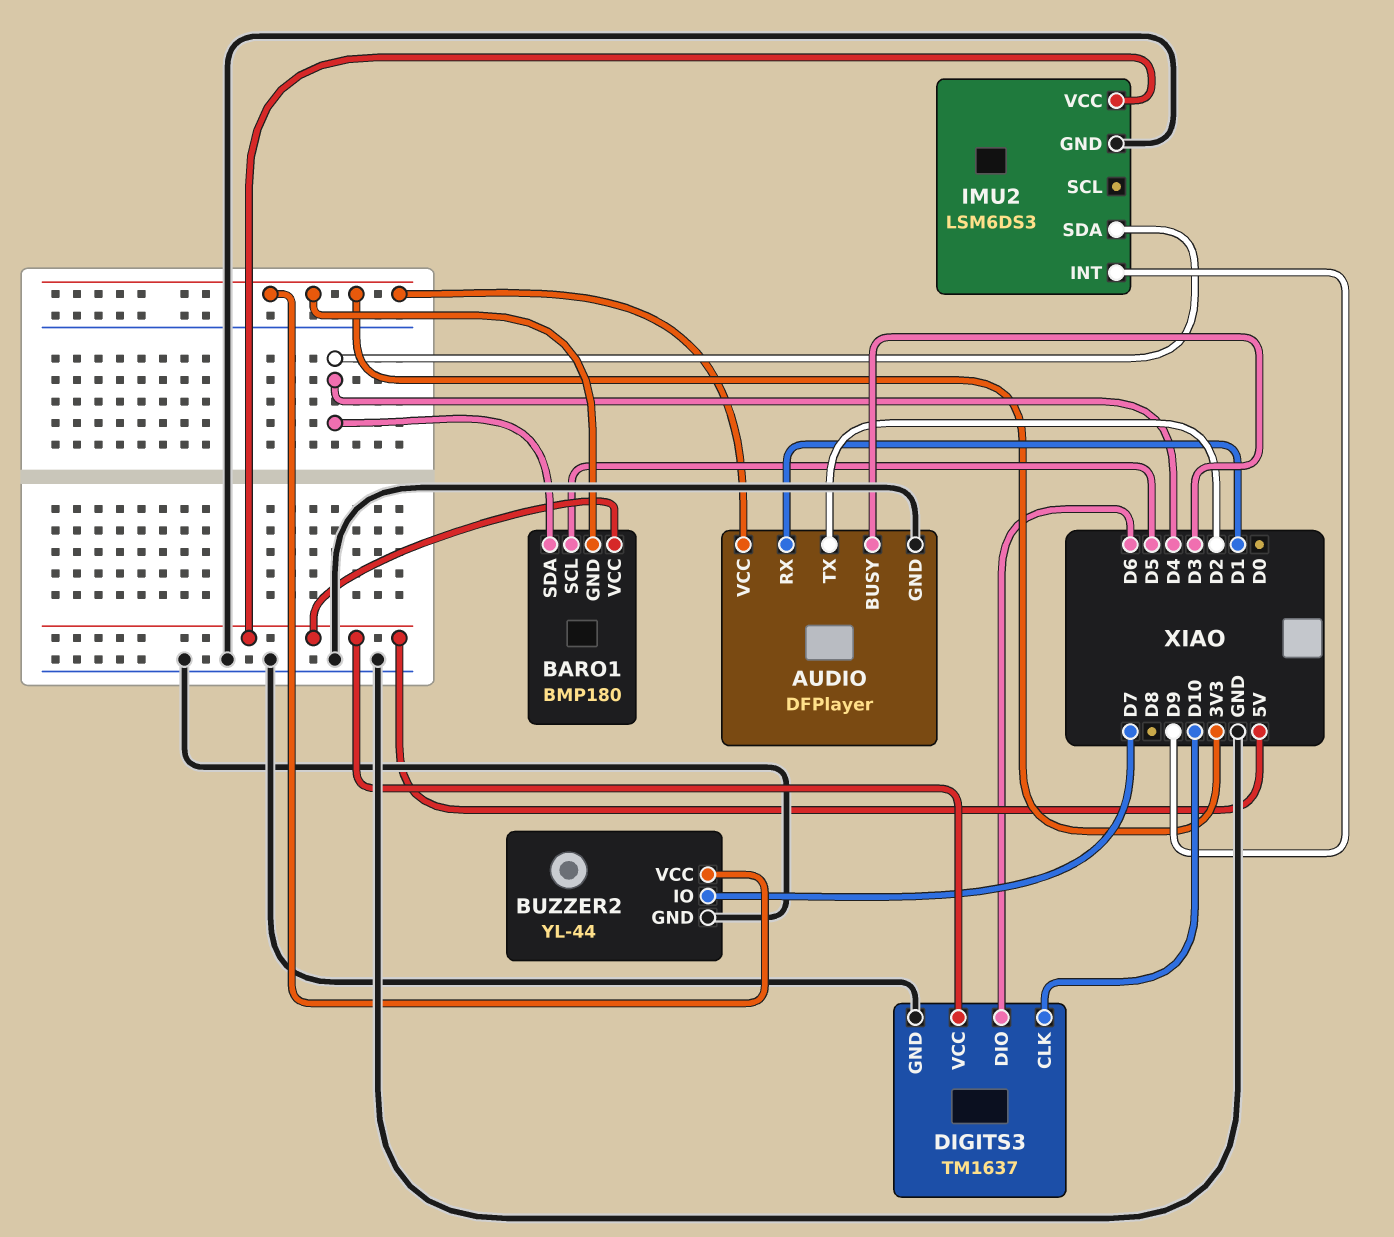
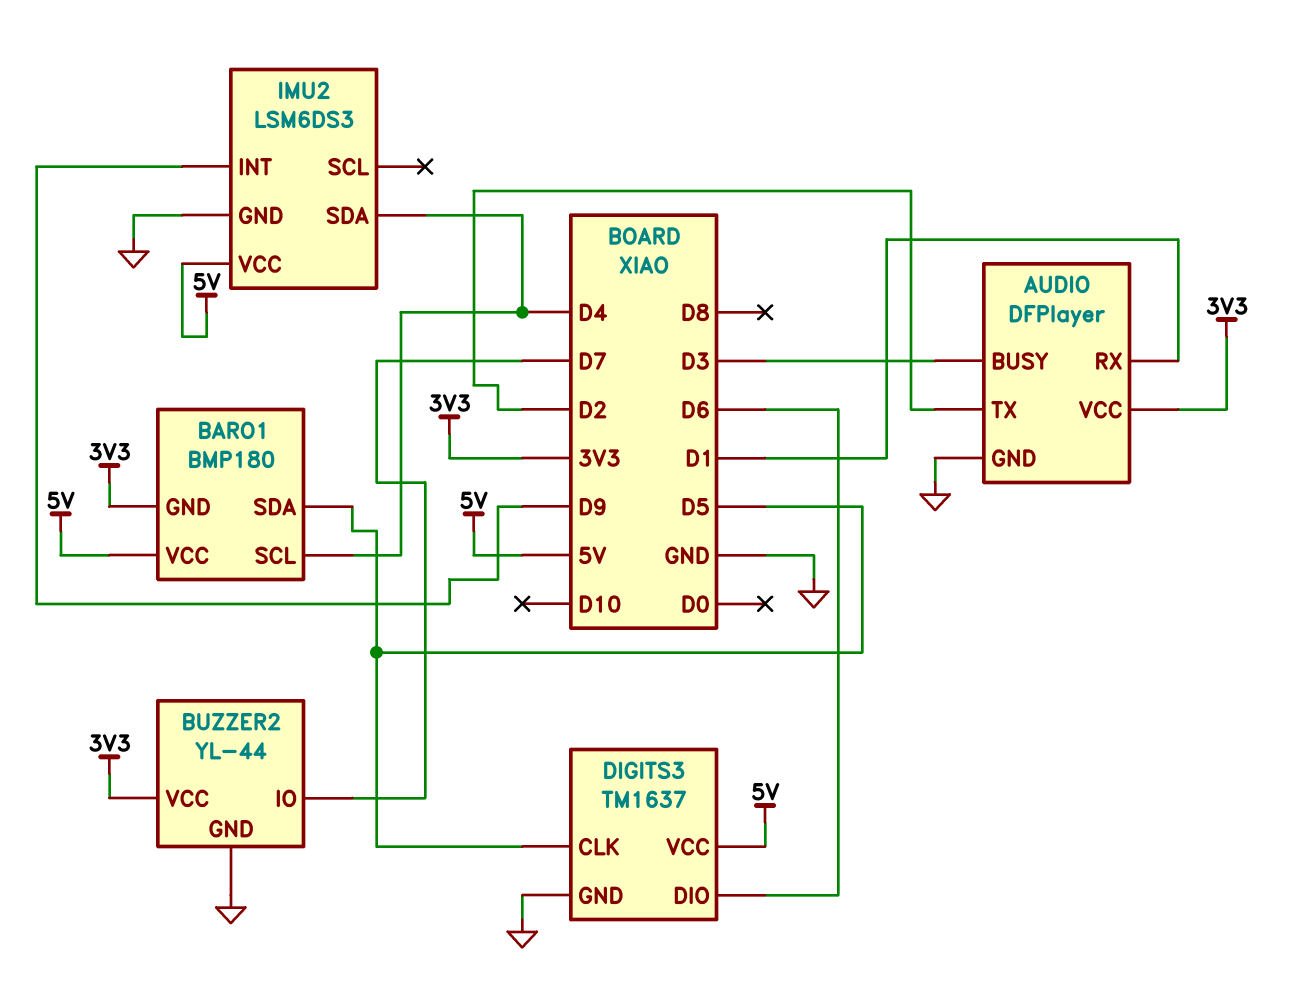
BARO1 pin SCL: D5 -> D4
BARO1 pin SDA: D4 -> D5
DIGITS3 pin CLK: D10 -> D5

